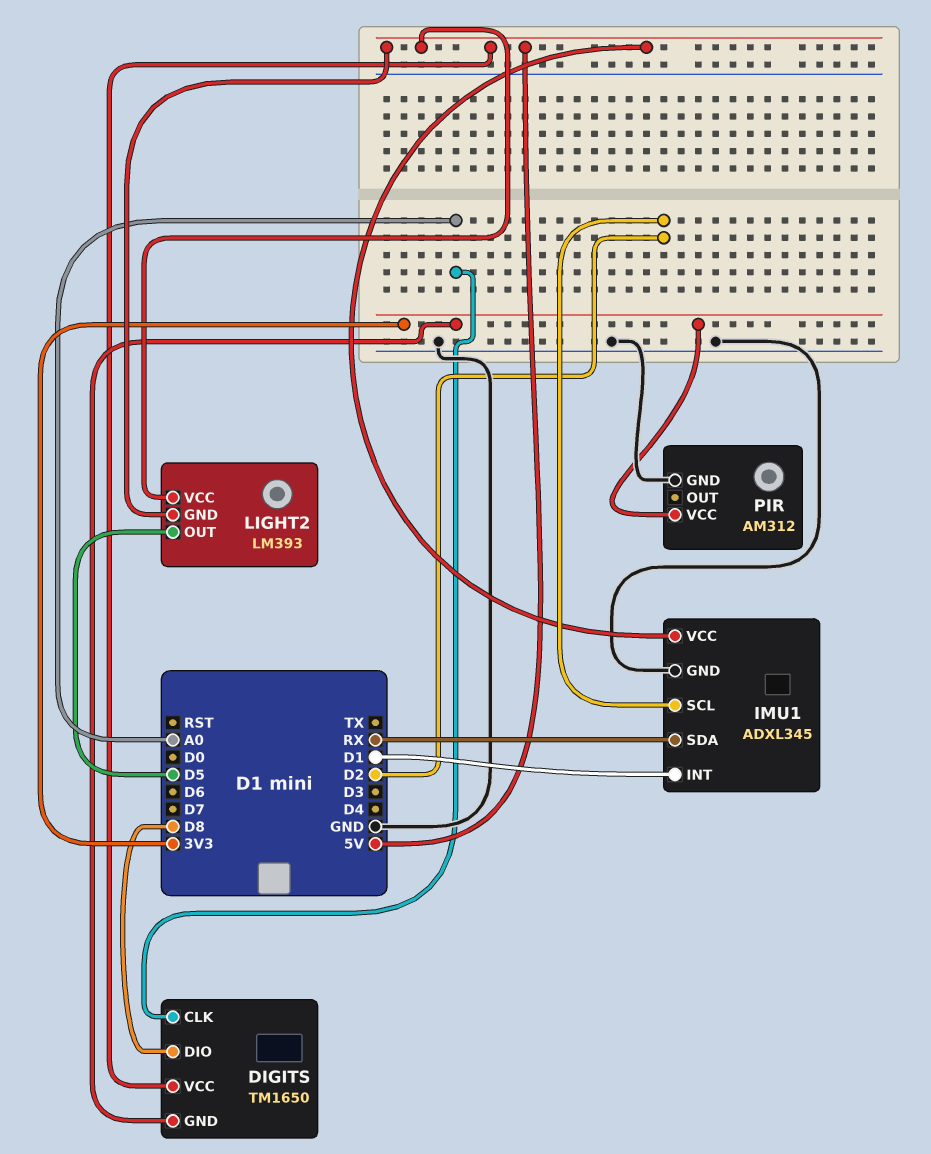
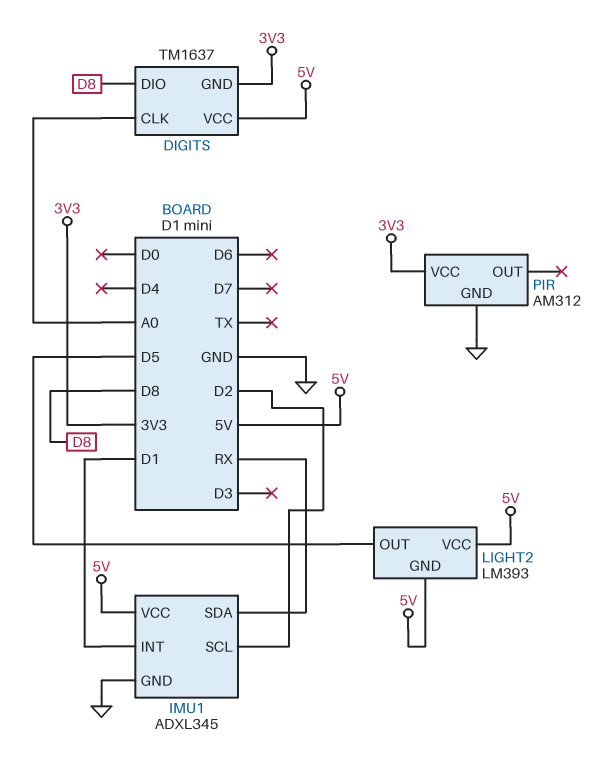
DIGITS: TM1650 -> TM1637

